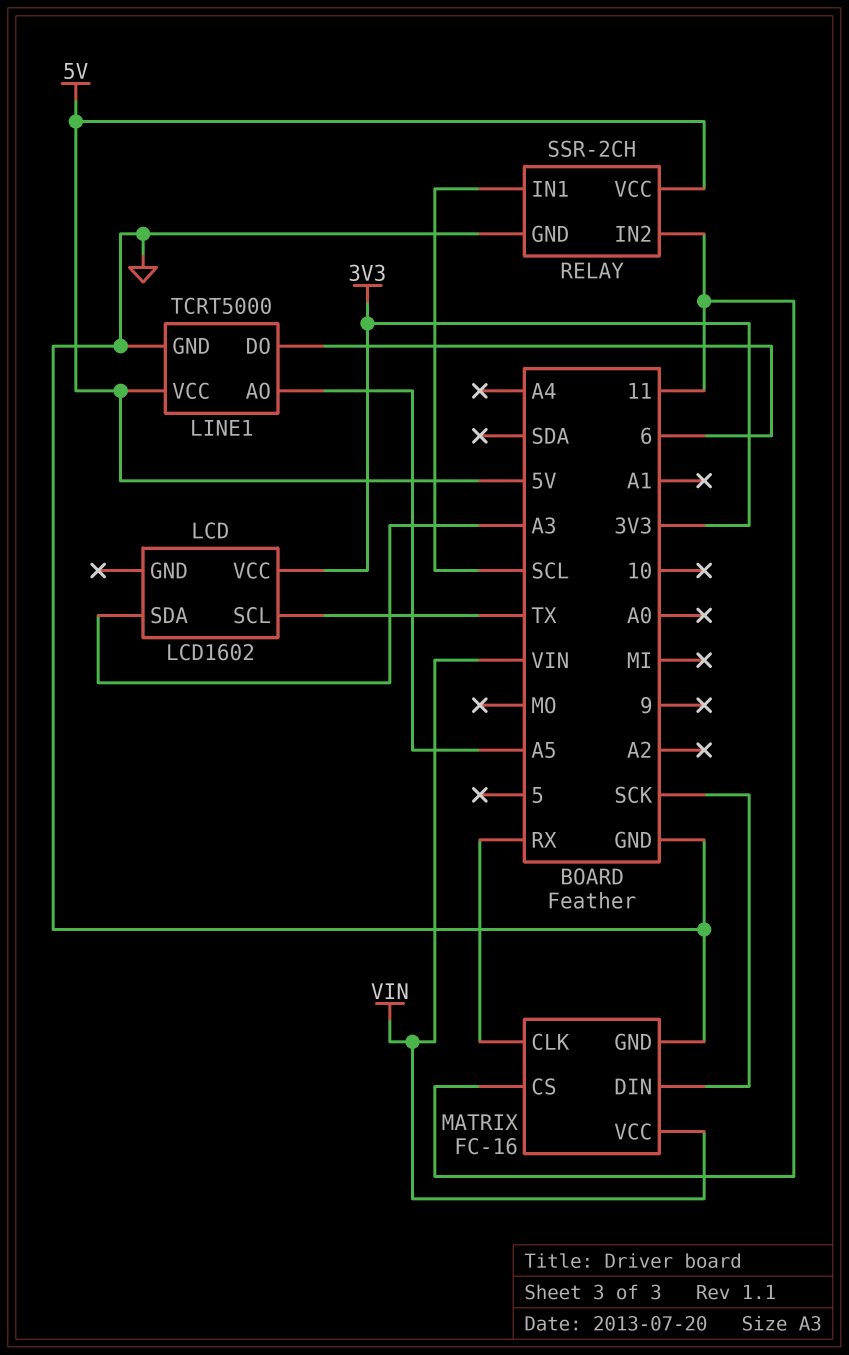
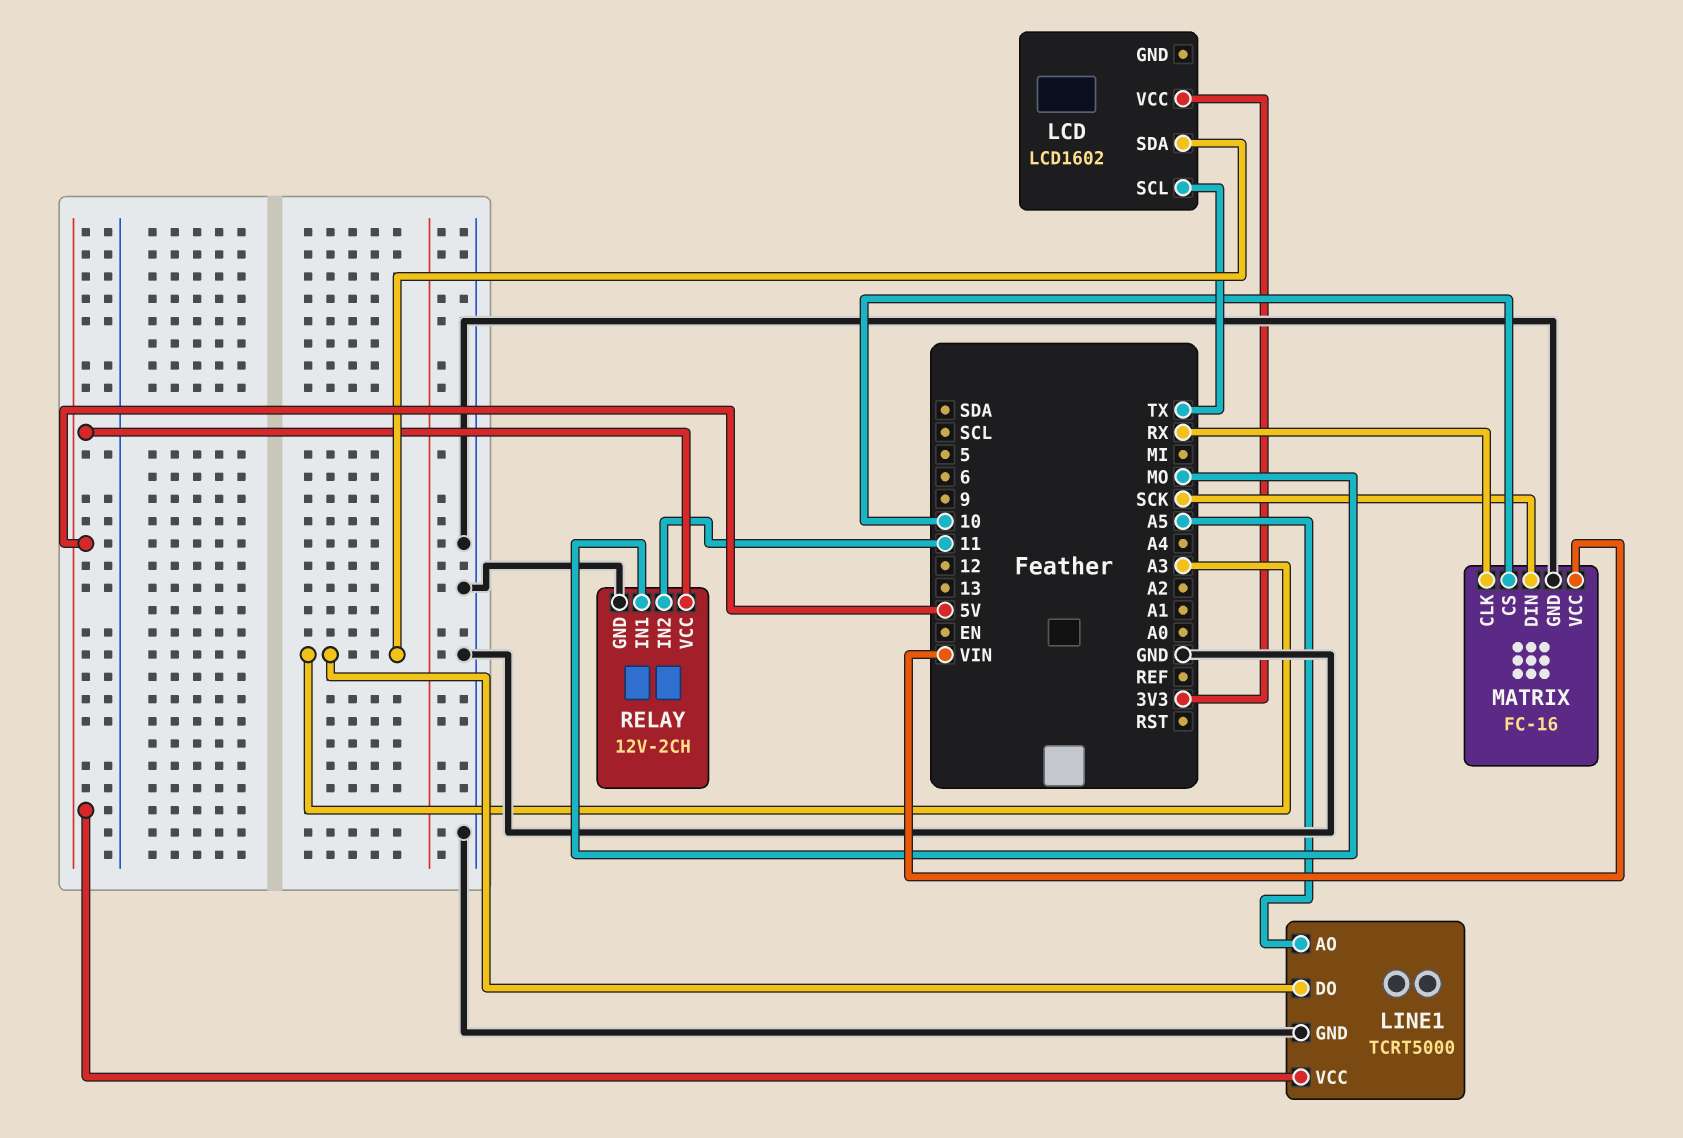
LINE1 pin DO: 6 -> A3
MATRIX pin CS: 11 -> 10
RELAY: SSR-2CH -> 12V-2CH
RELAY pin IN1: SCL -> MO

